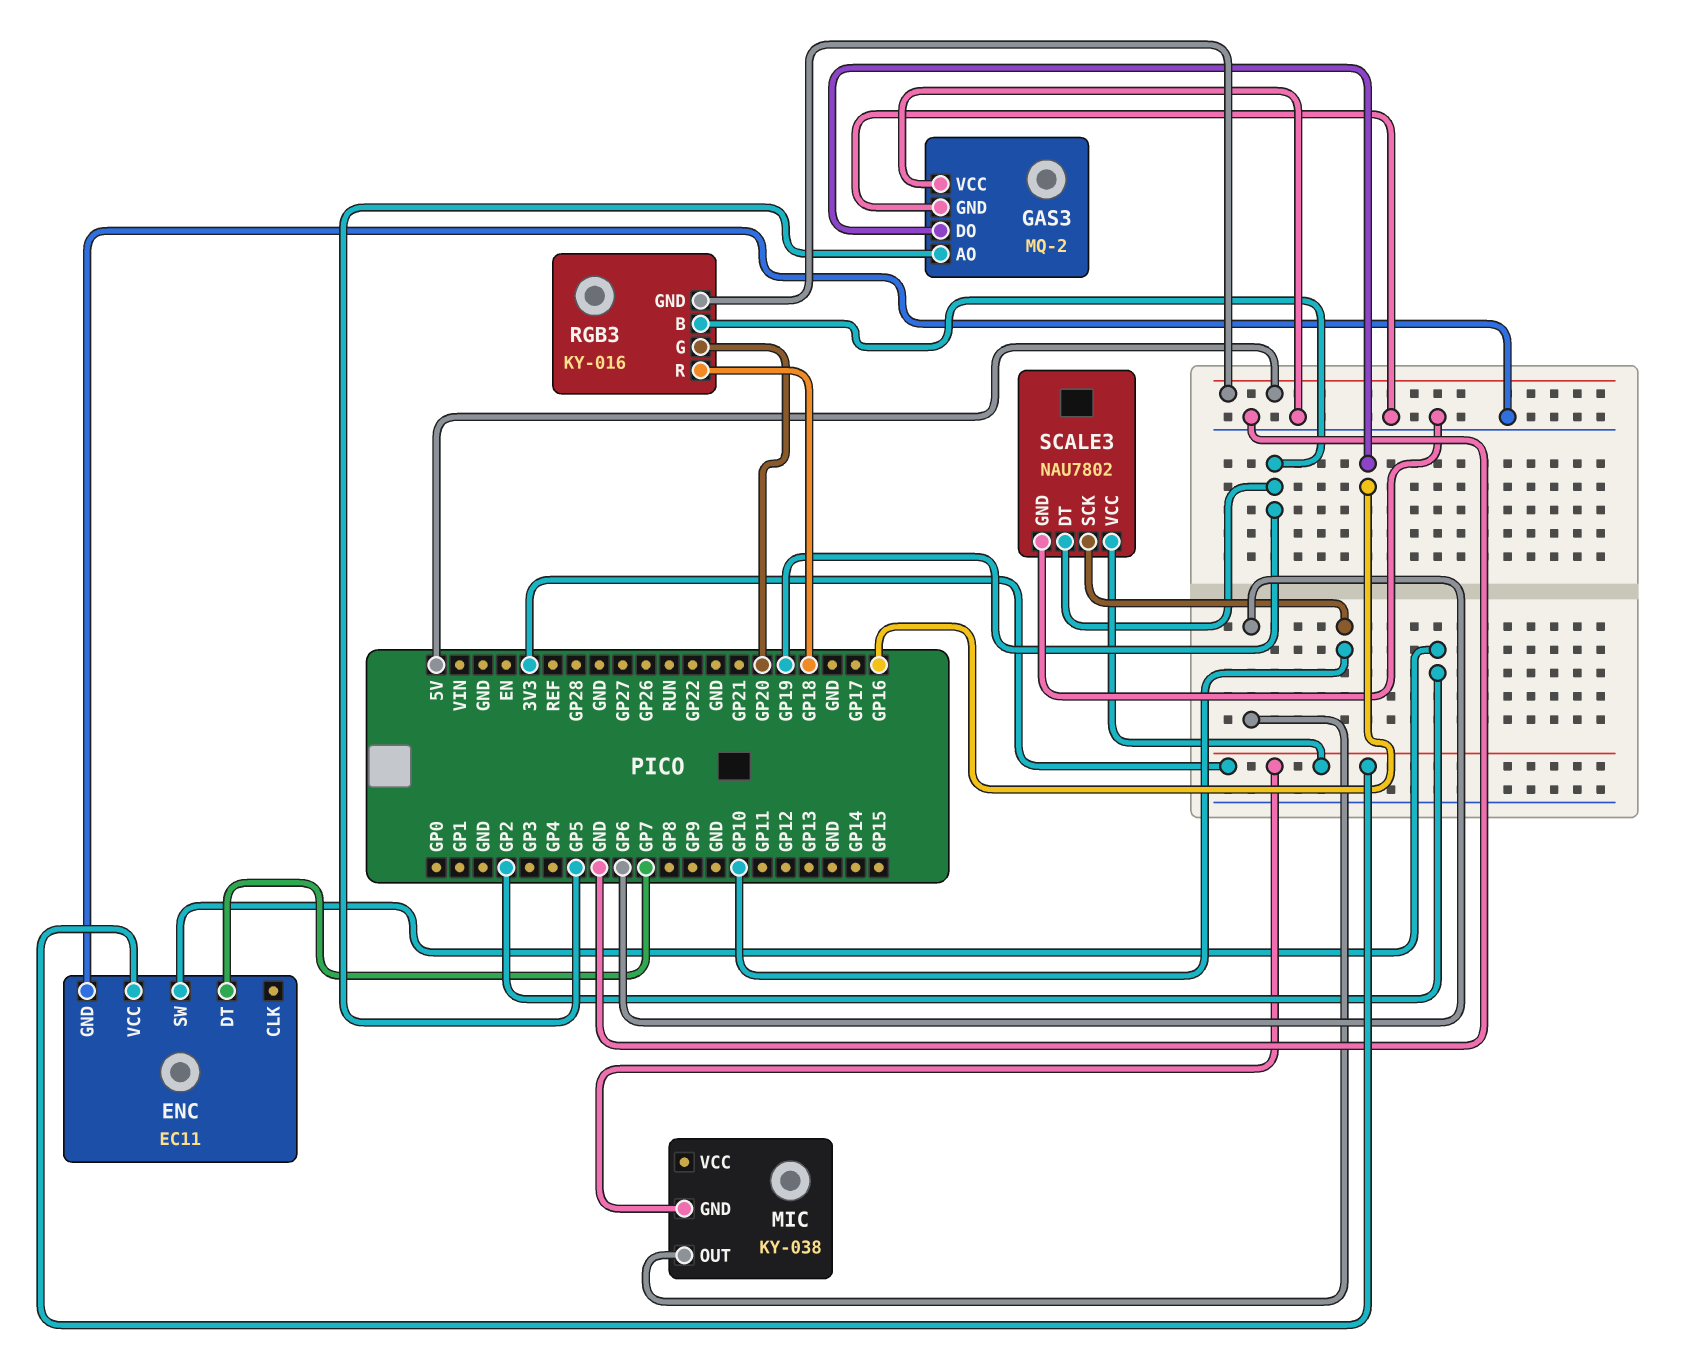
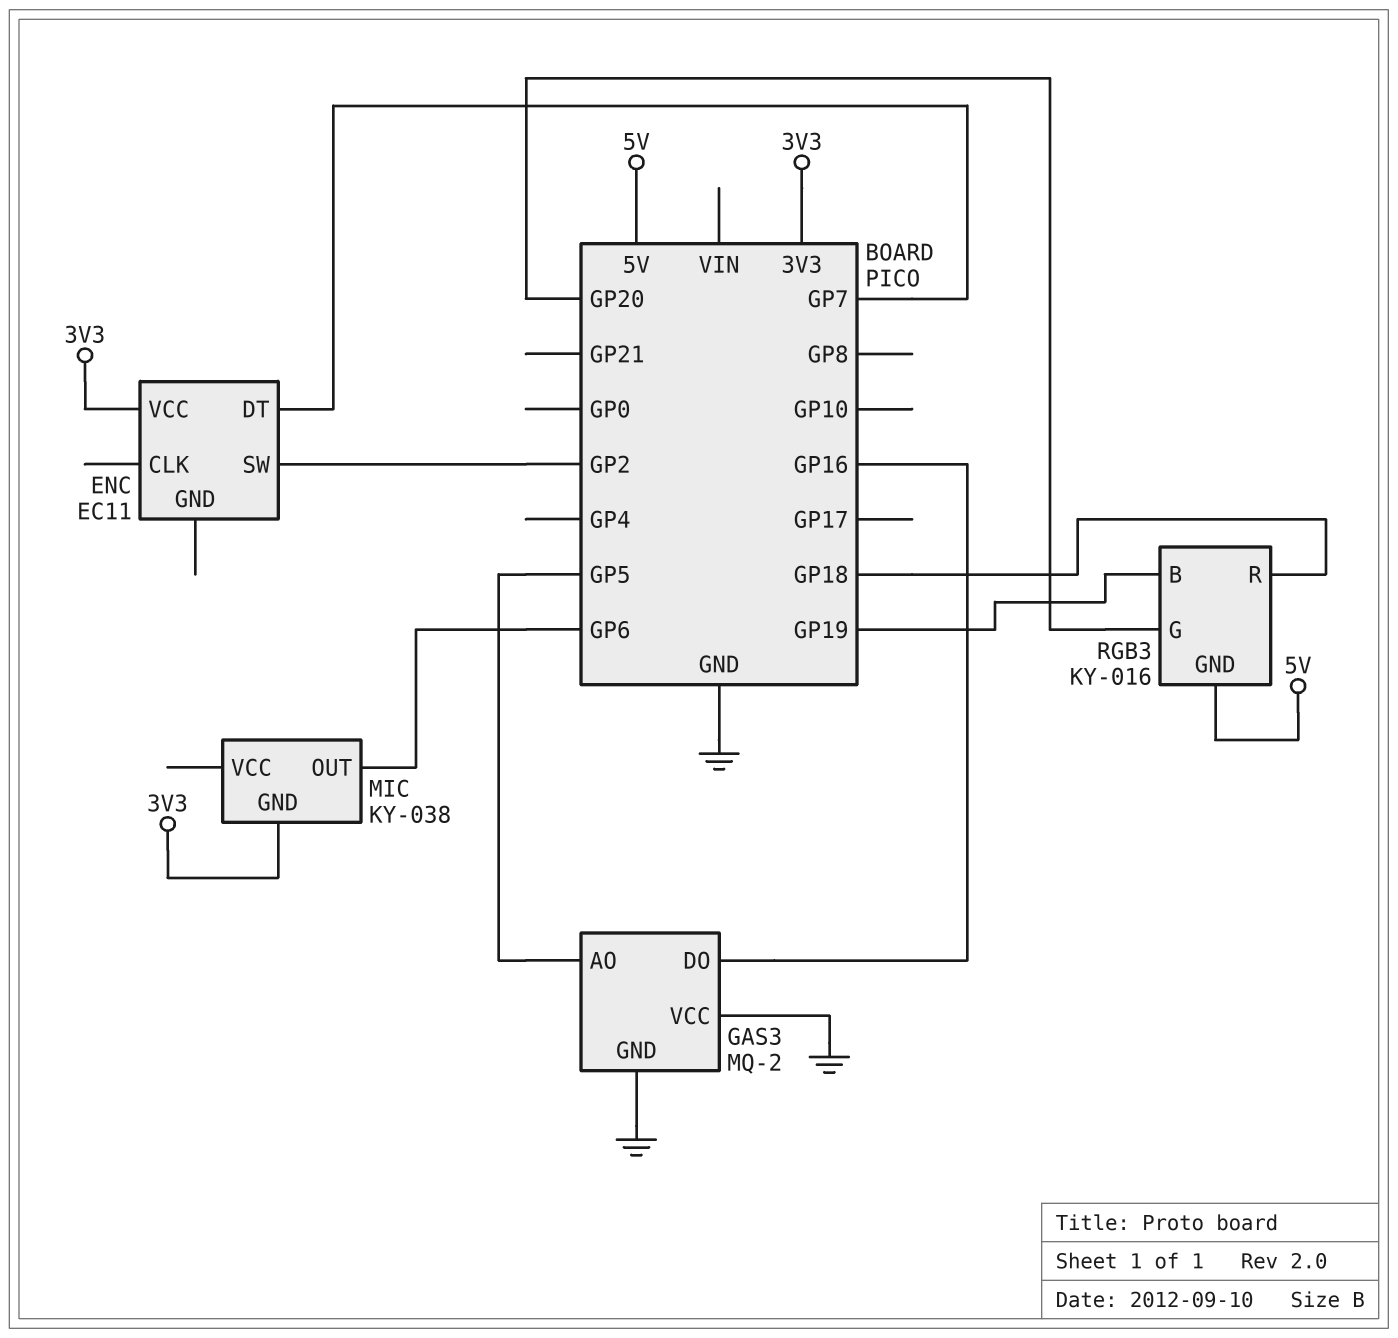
ENC pin GND: GND -> none
SCALE3: NAU7802 -> none
SCALE3 pin DT: GP19 -> none
SCALE3 pin GND: GND -> none
SCALE3 pin SCK: GP10 -> none
SCALE3 pin VCC: 3V3 -> none

